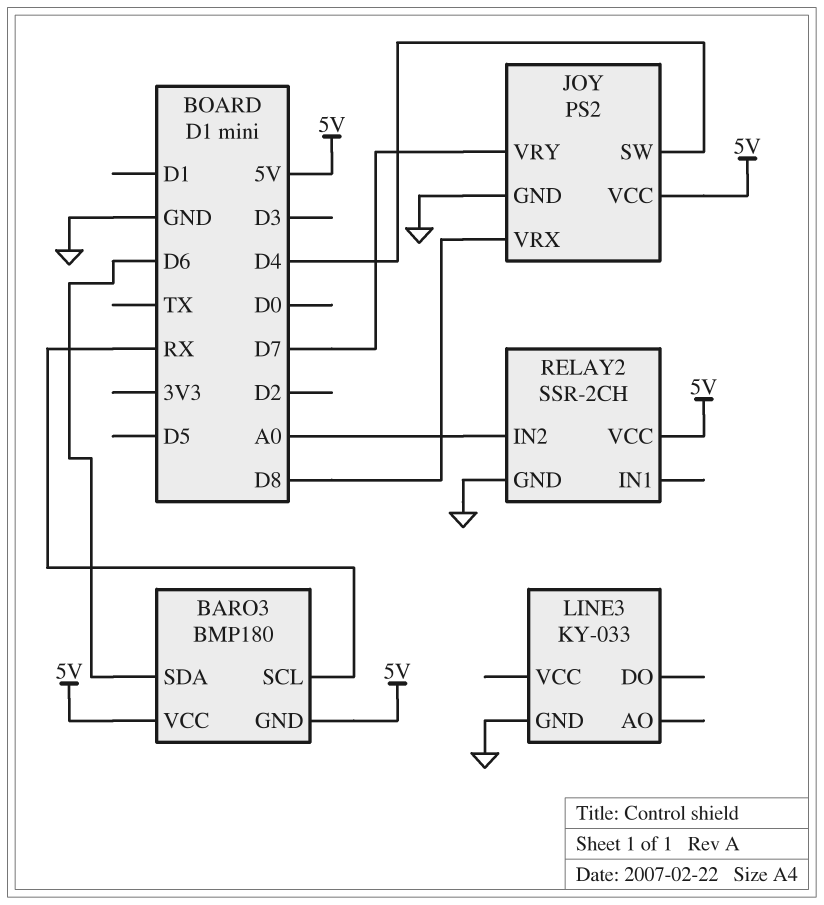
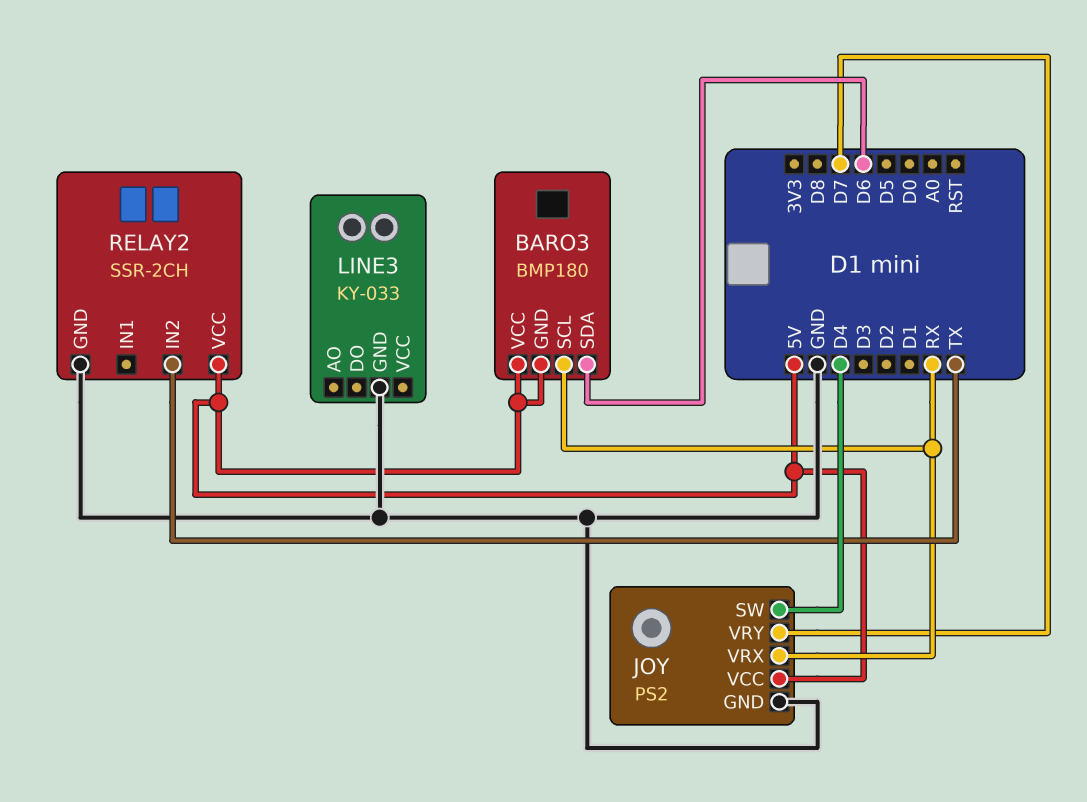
JOY pin VRX: D8 -> RX
RELAY2 pin IN2: A0 -> TX

